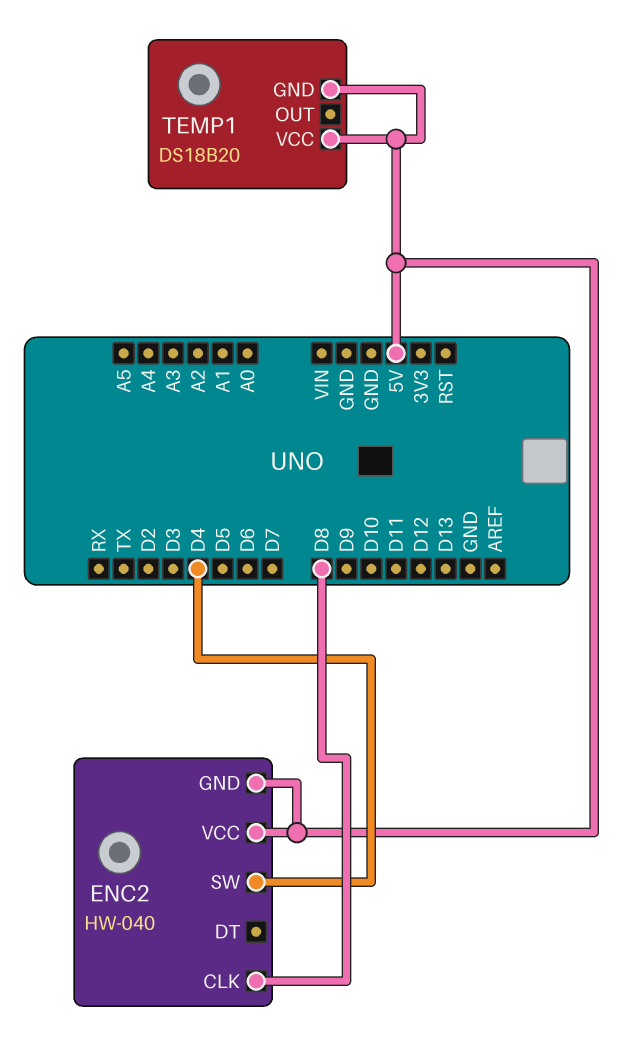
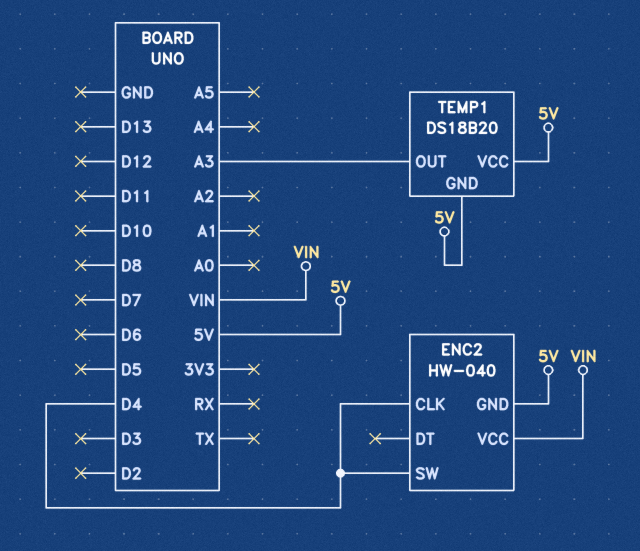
ENC2 pin CLK: D8 -> D4
ENC2 pin VCC: 5V -> VIN
TEMP1 pin OUT: none -> A3

